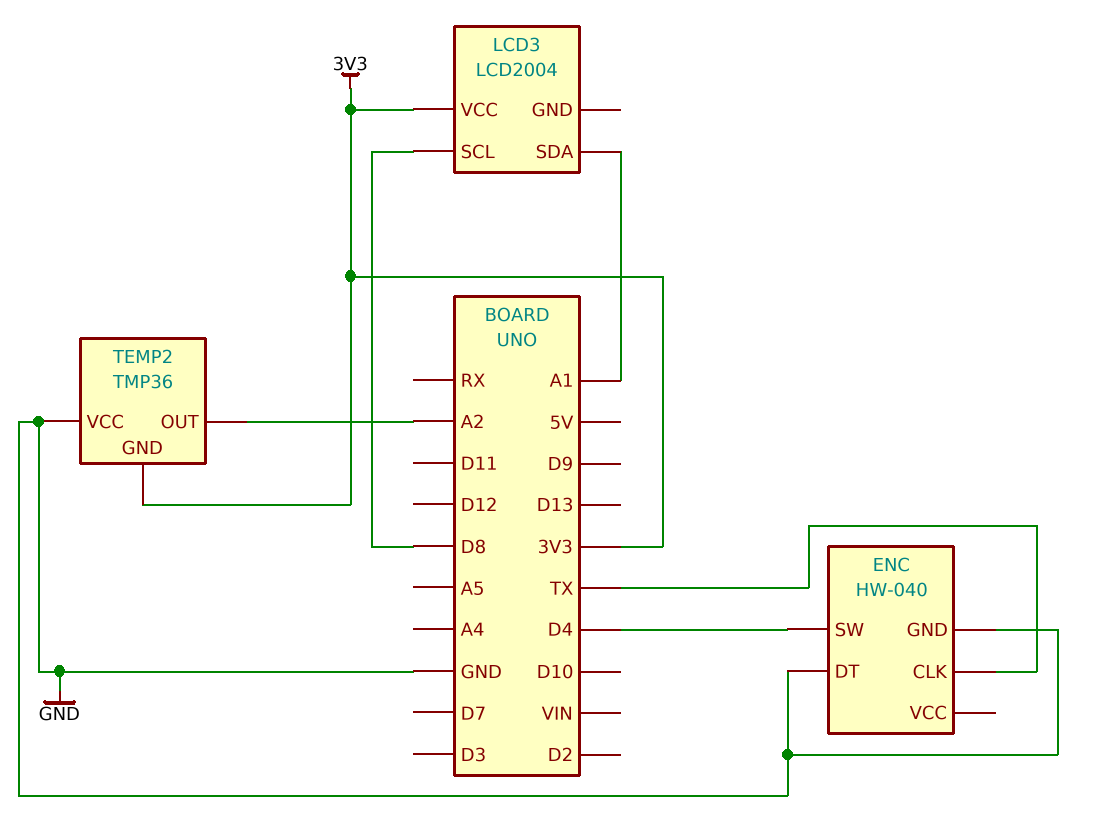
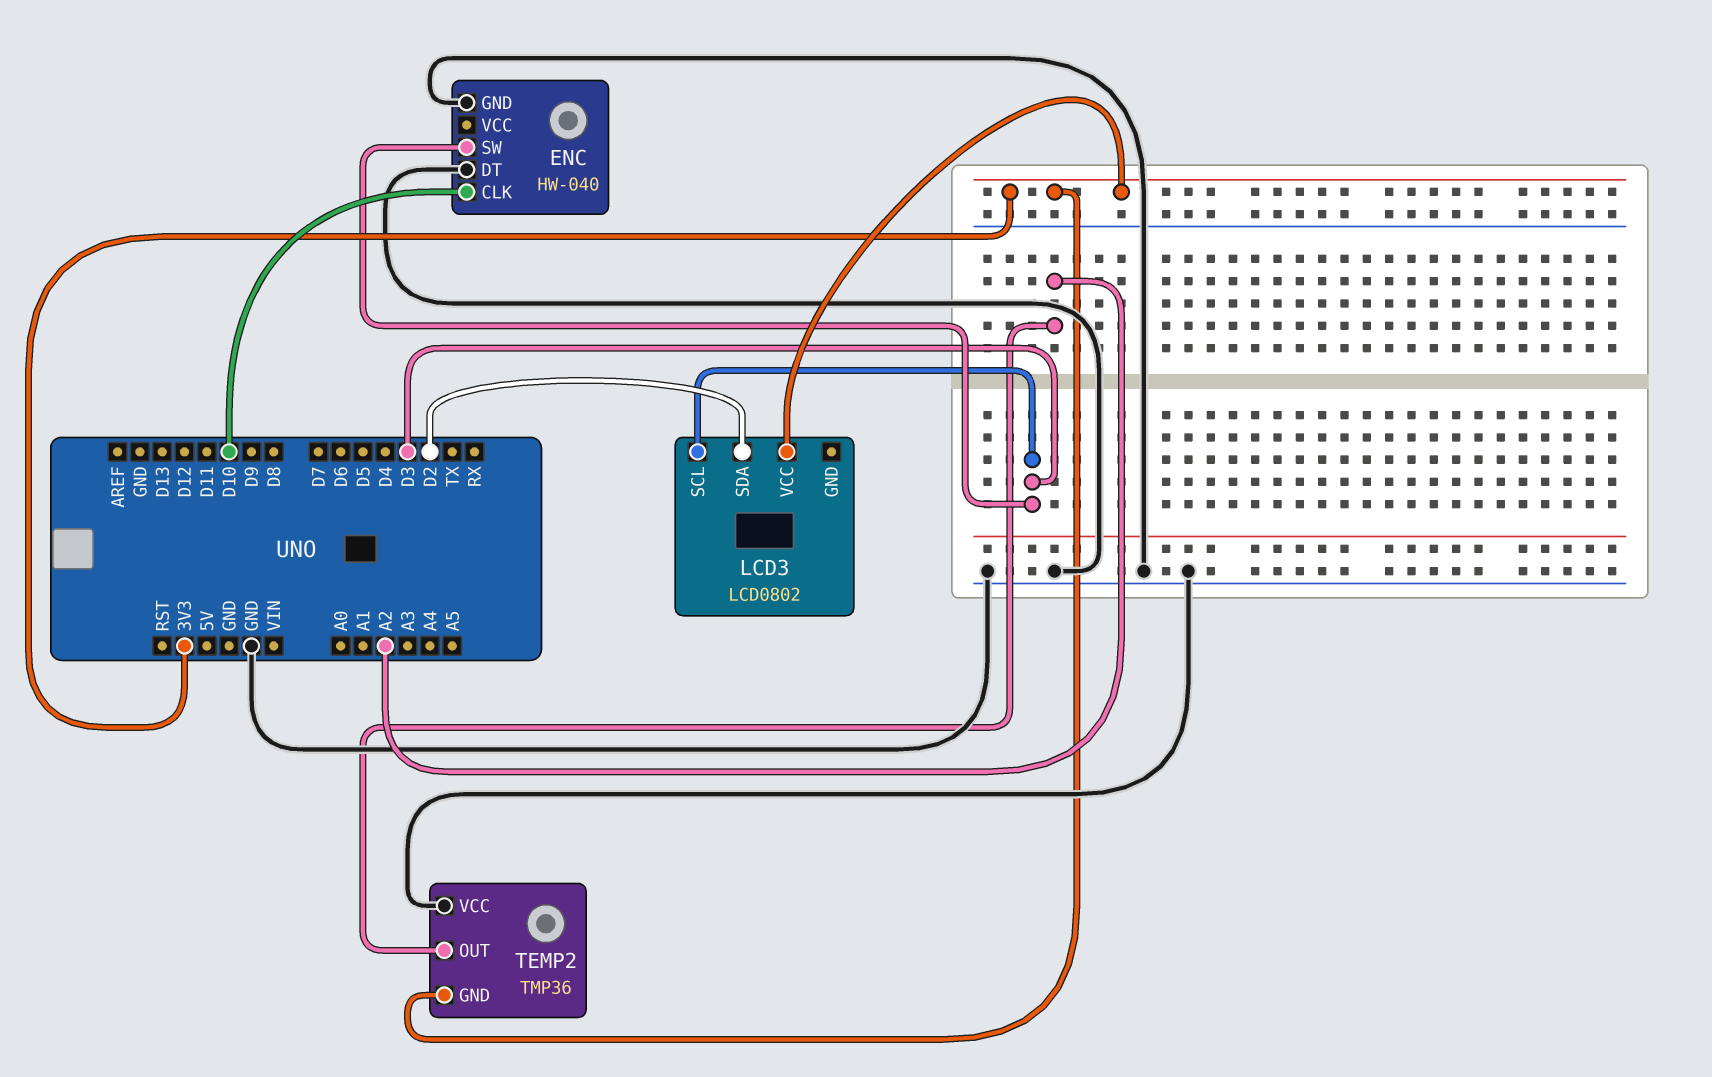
ENC pin CLK: TX -> D10
ENC pin SW: D4 -> D3
LCD3: LCD2004 -> LCD0802
LCD3 pin SCL: D8 -> D3
LCD3 pin SDA: A1 -> D2

